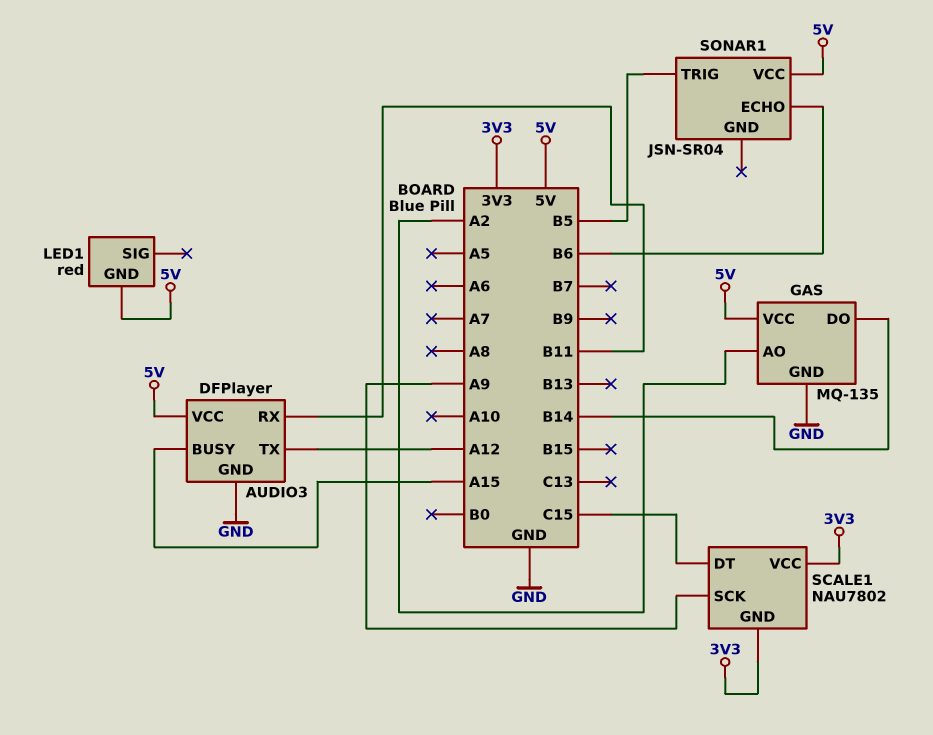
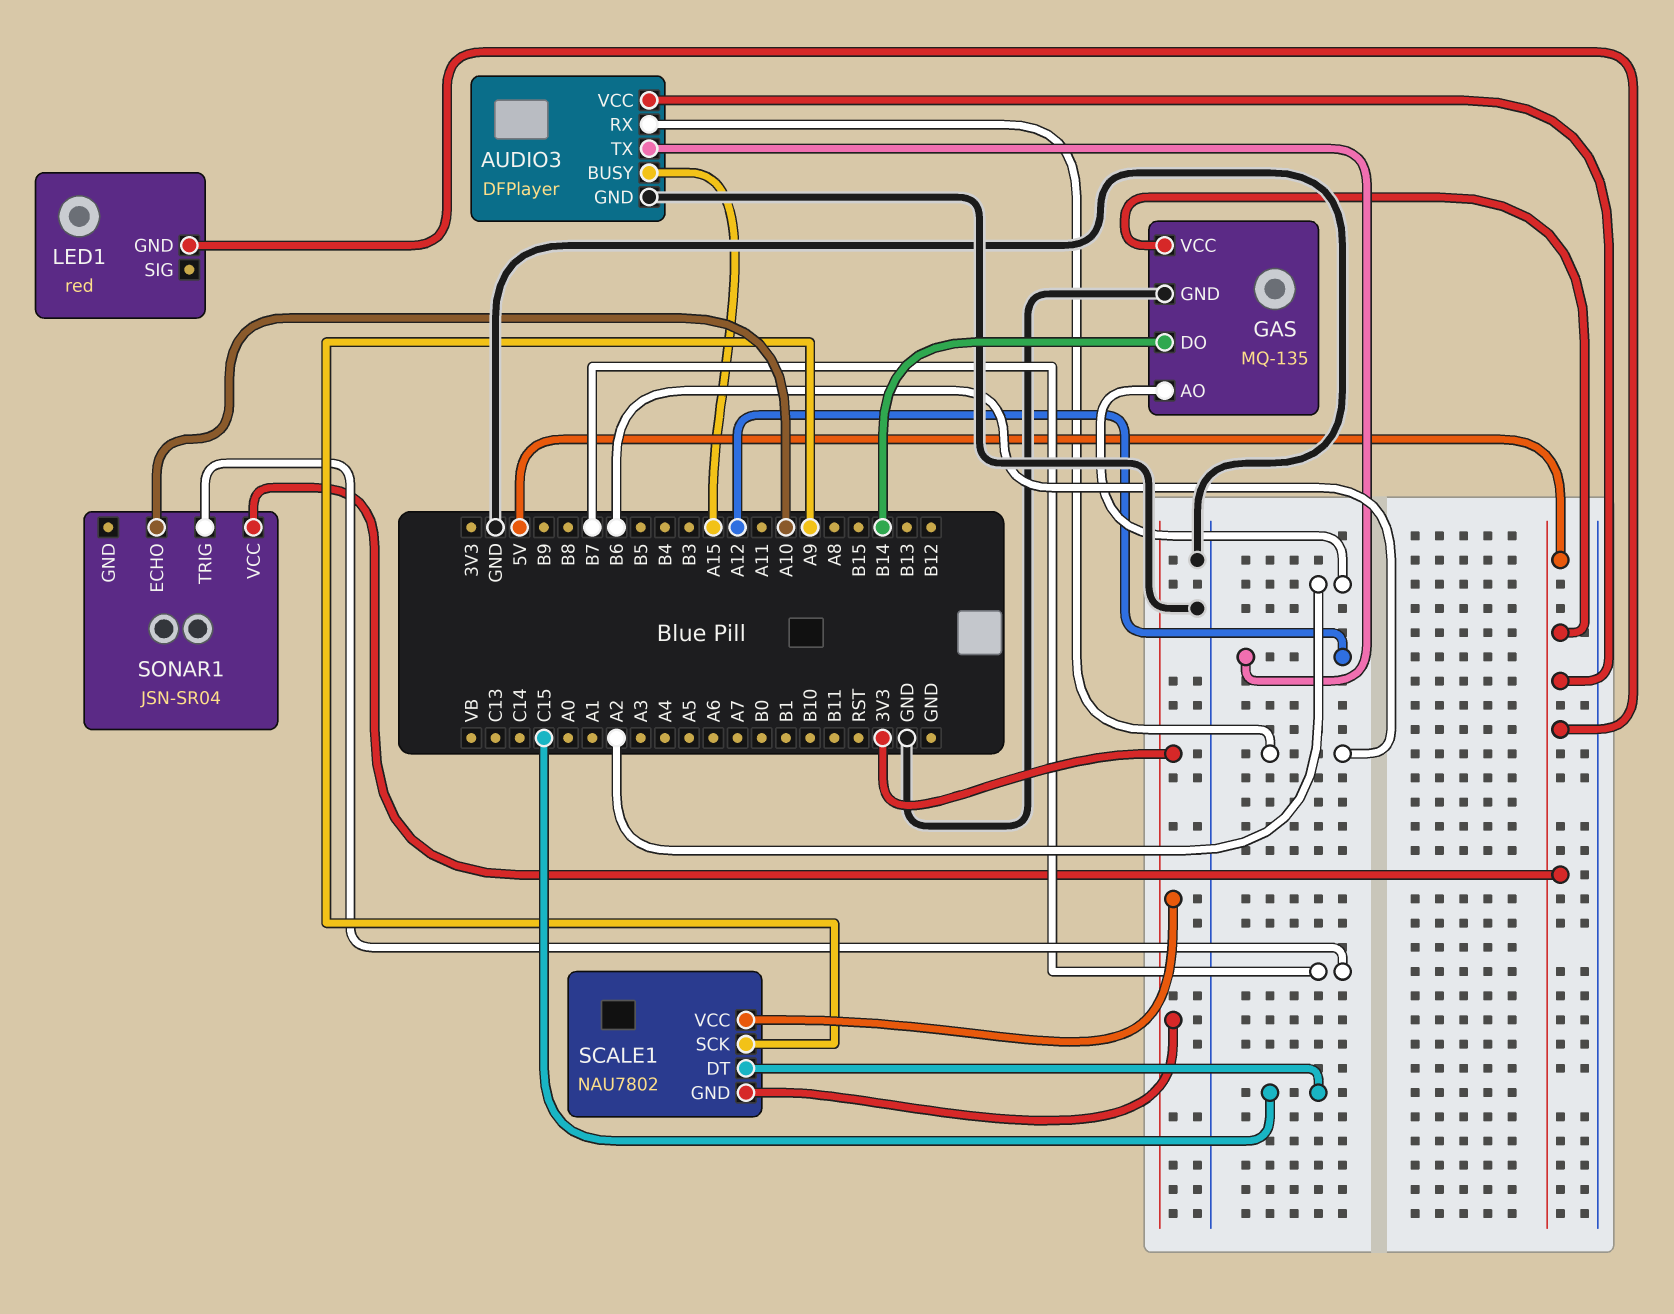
AUDIO3 pin RX: B11 -> B6
SONAR1 pin ECHO: B6 -> A10
SONAR1 pin TRIG: B5 -> B7

